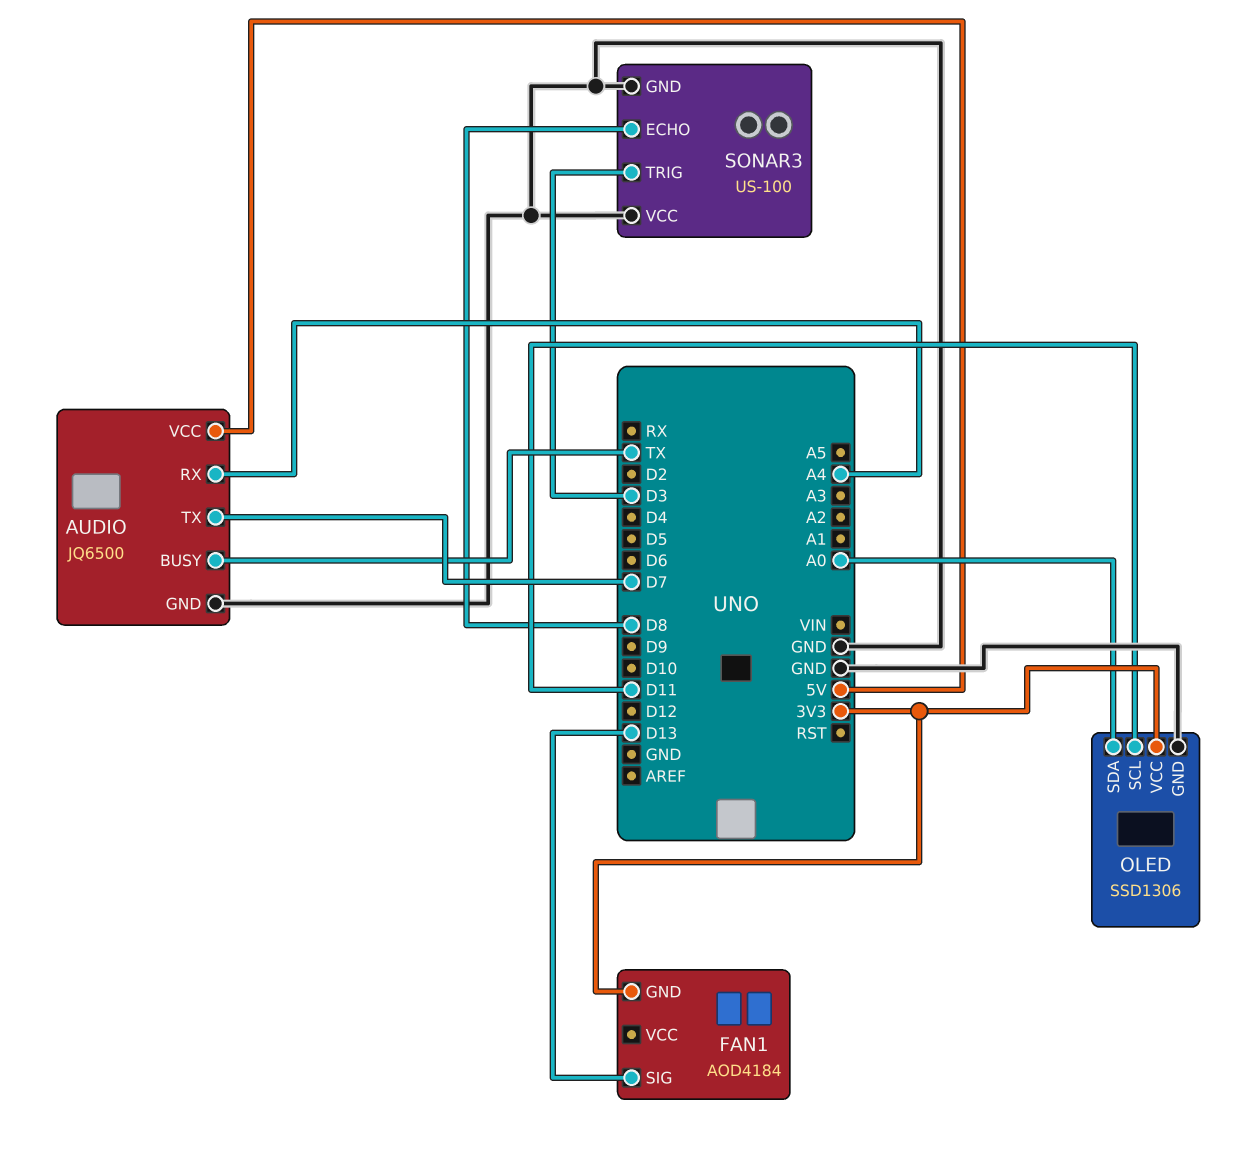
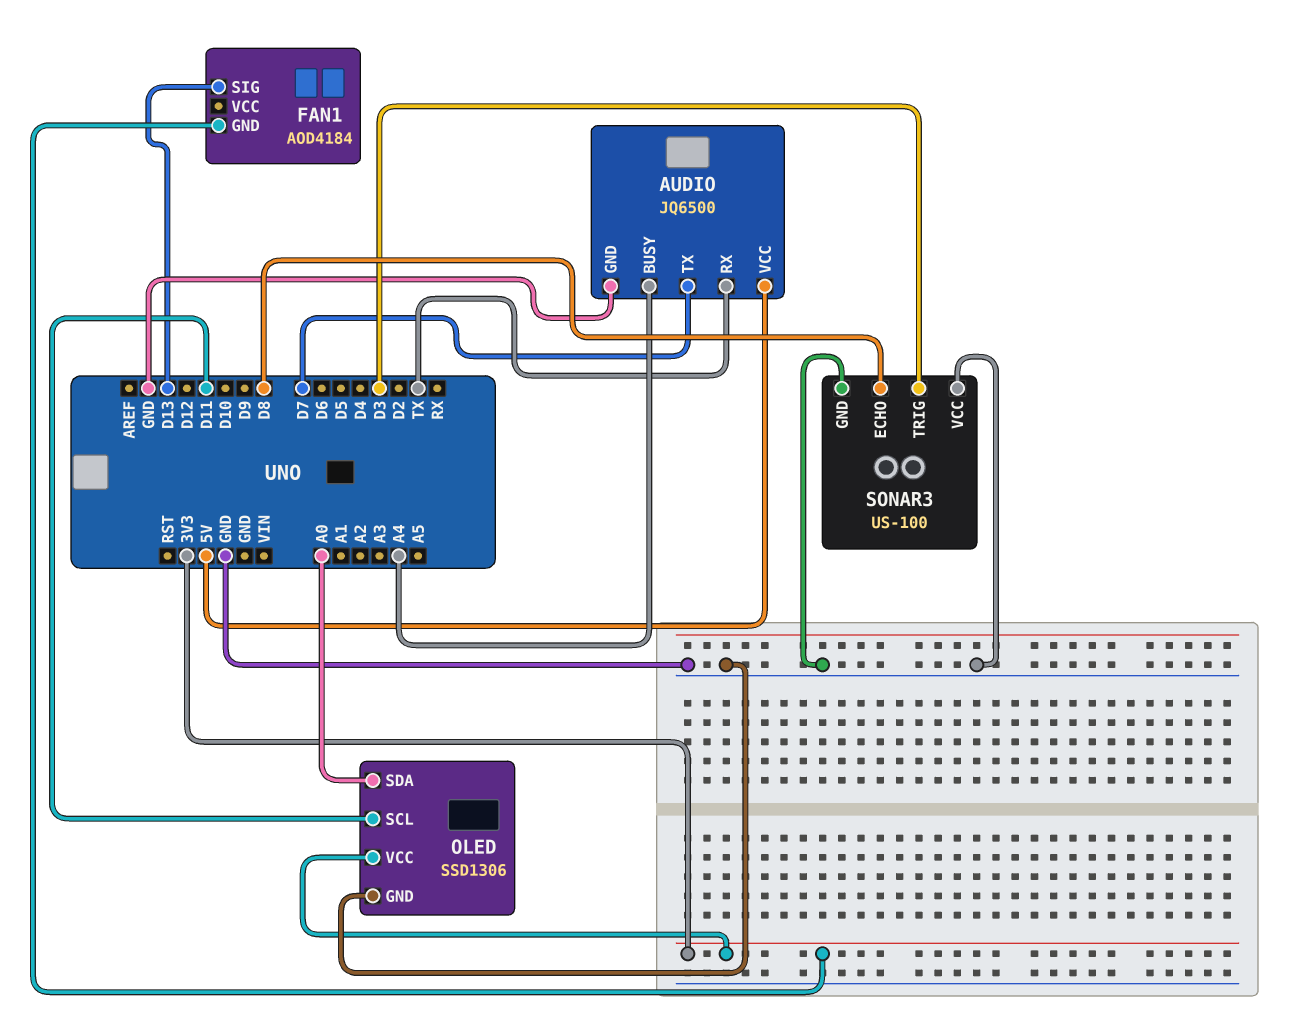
AUDIO pin BUSY: TX -> A4
AUDIO pin RX: A4 -> TX

